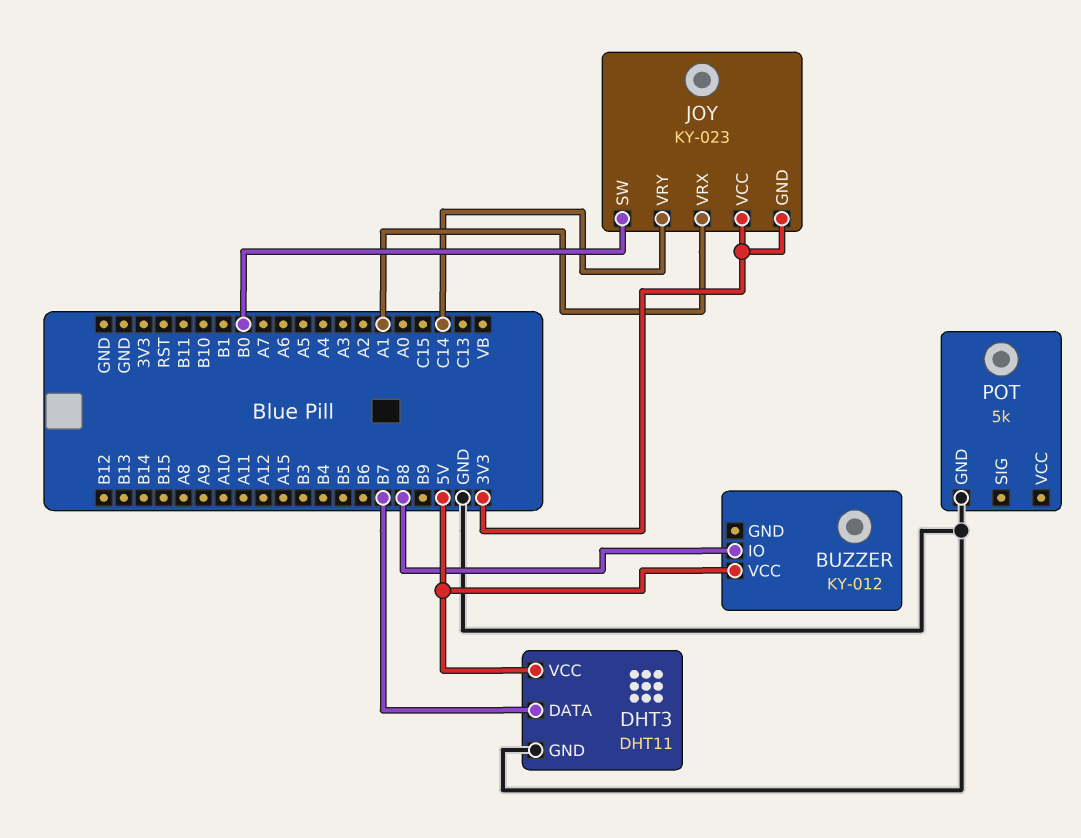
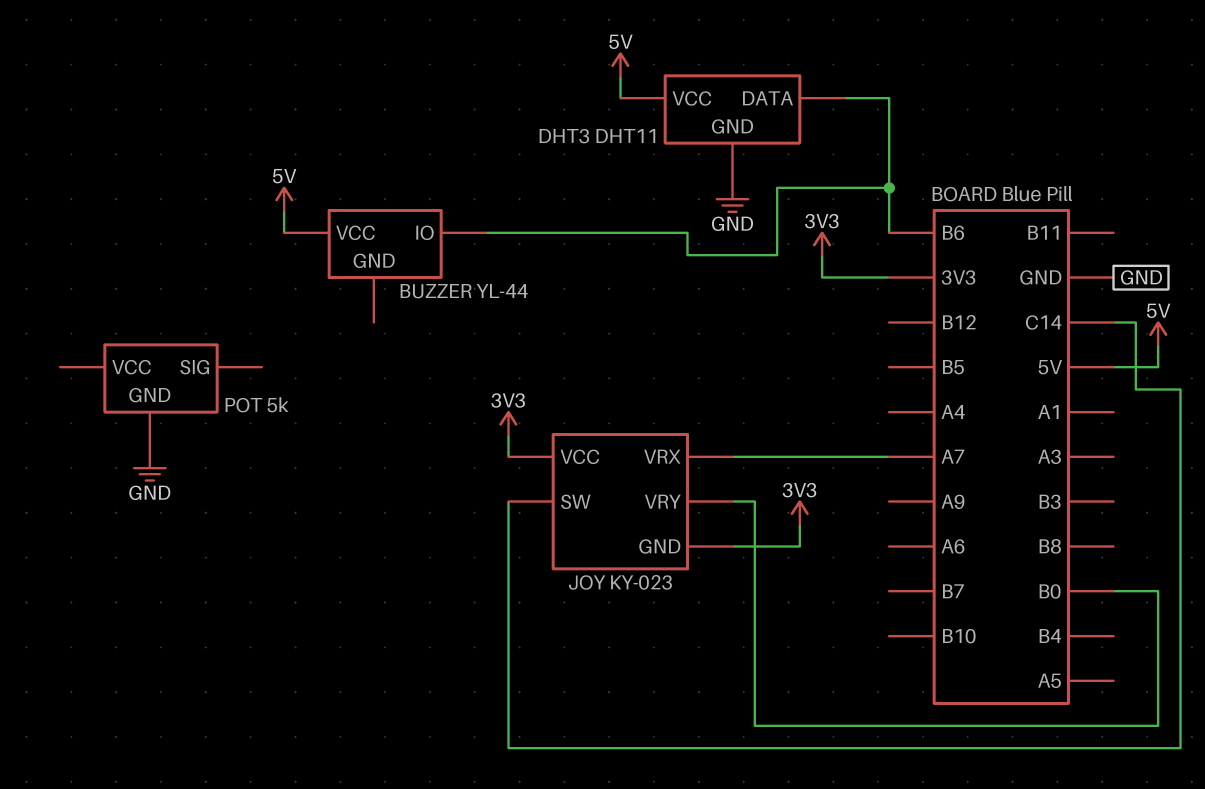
BUZZER: KY-012 -> YL-44
BUZZER pin IO: B8 -> B6
DHT3 pin DATA: B7 -> B6
JOY pin SW: B0 -> C14
JOY pin VRX: A1 -> A7
JOY pin VRY: C14 -> B0

